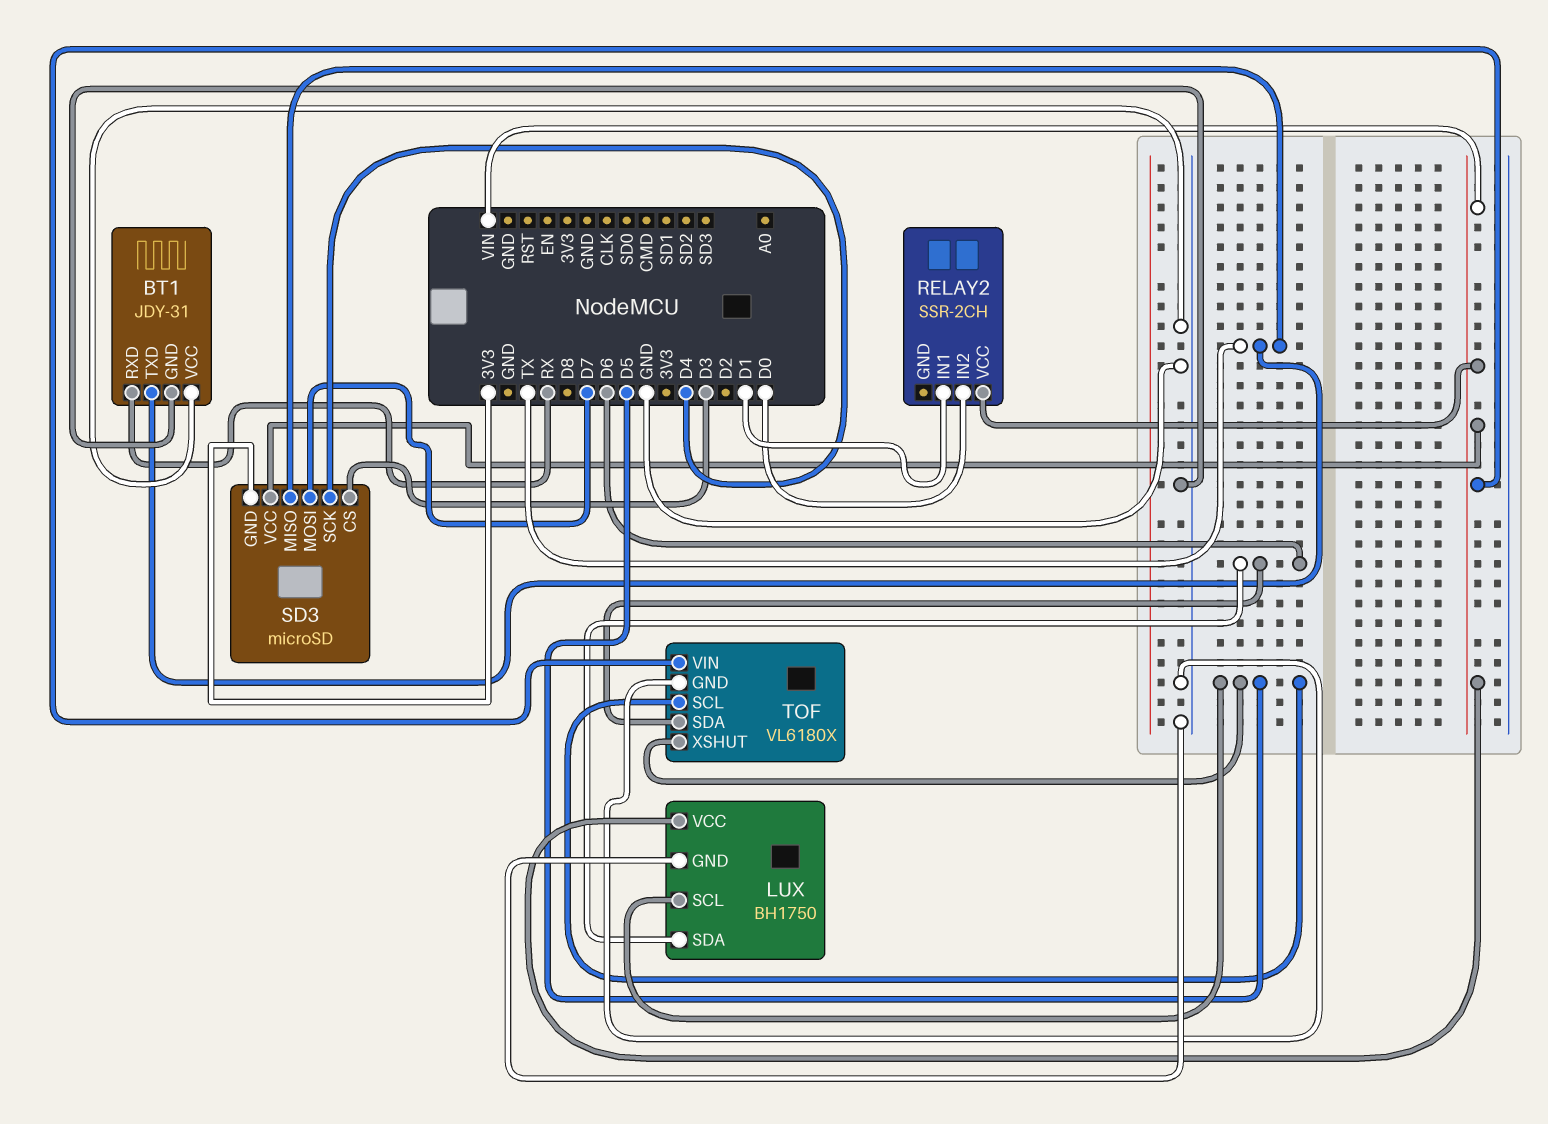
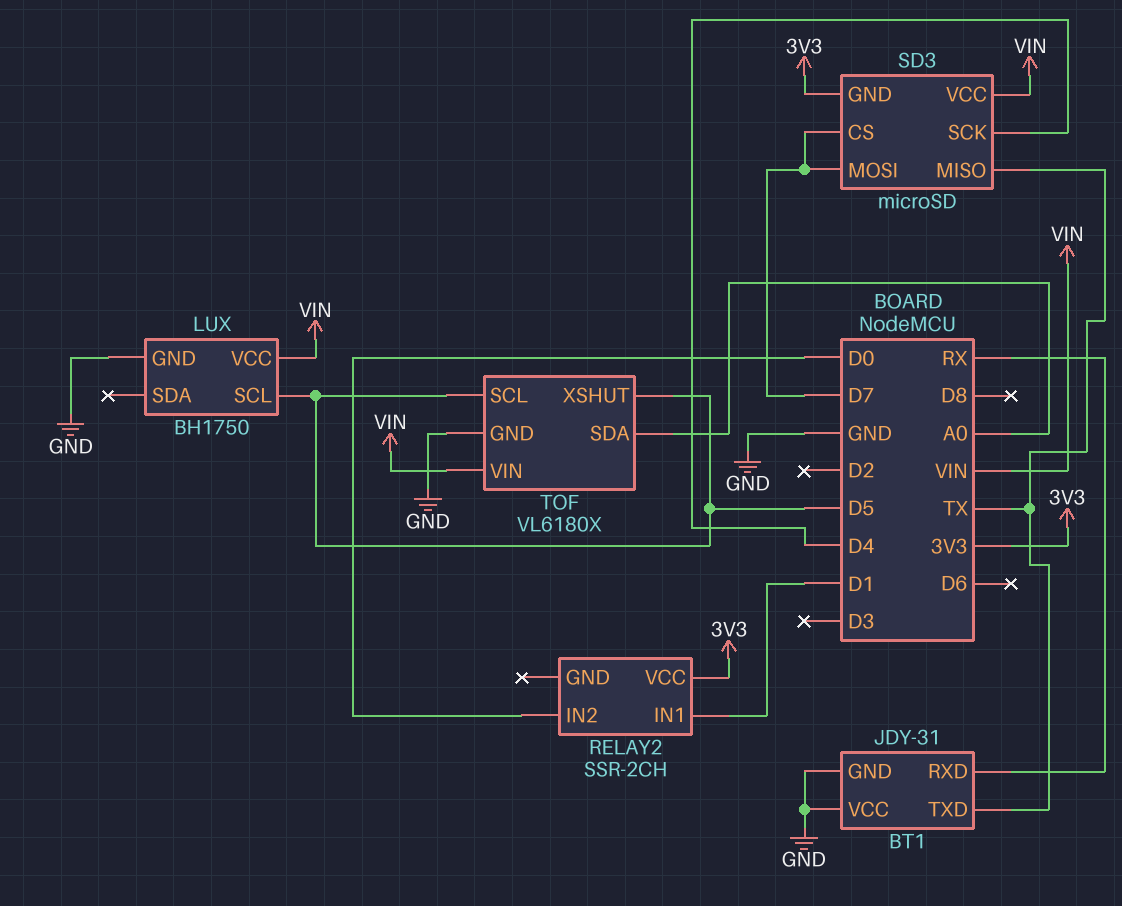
LUX pin SDA: D6 -> none
RELAY2 pin VCC: VIN -> 3V3
SD3 pin CS: D3 -> D7
TOF pin SDA: D6 -> A0

